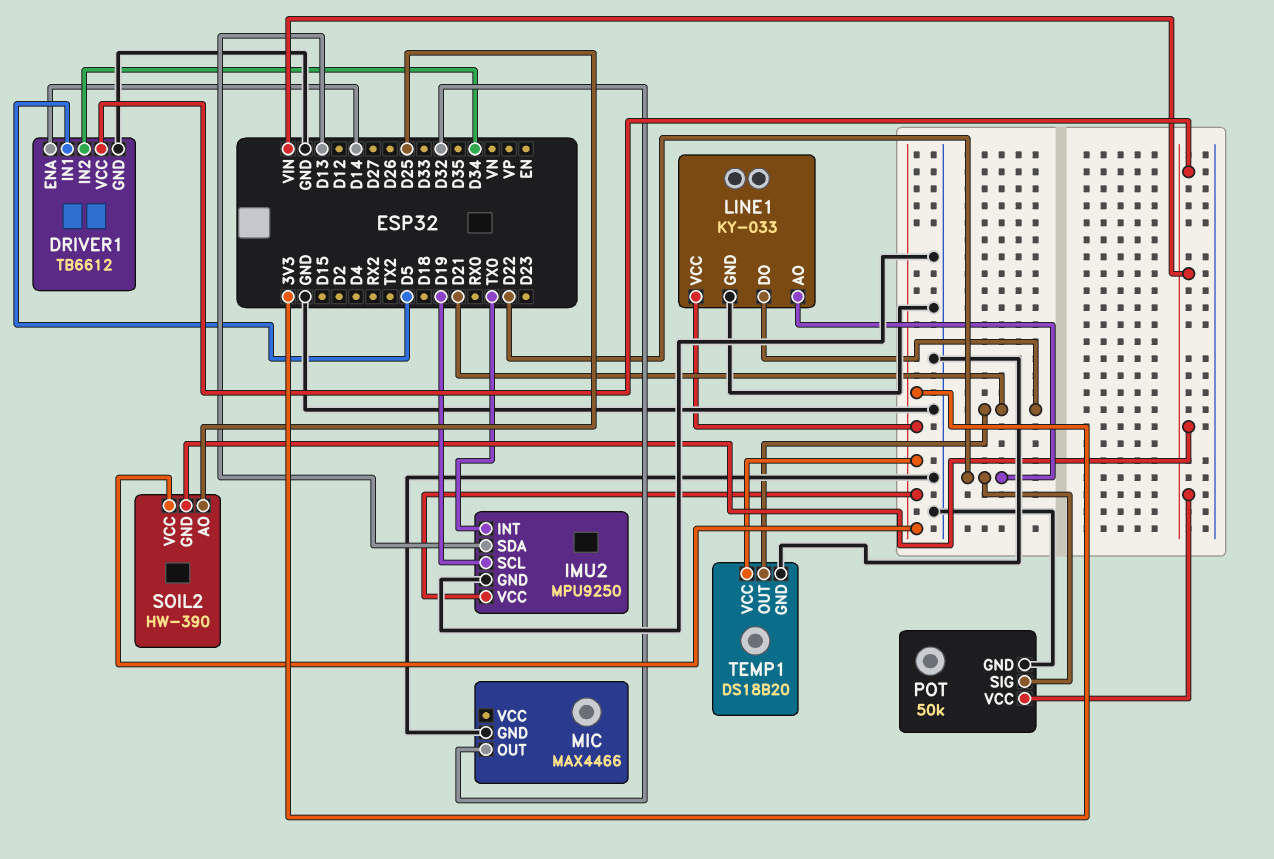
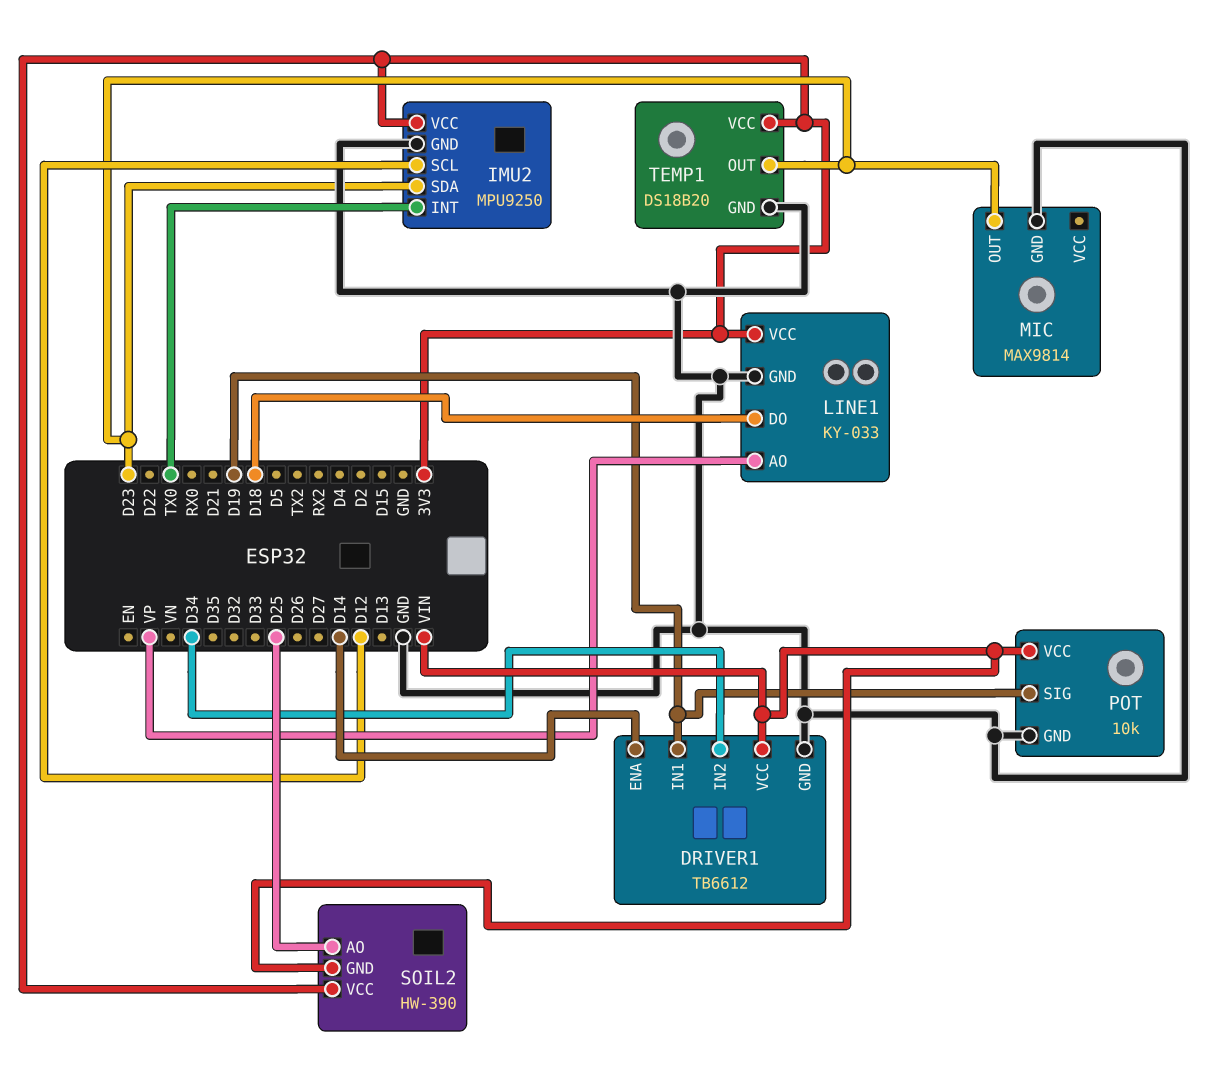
DRIVER1 pin IN1: D5 -> D19
IMU2 pin SCL: D19 -> D12
IMU2 pin SDA: D13 -> D23
LINE1 pin AO: D22 -> VP
LINE1 pin DO: D21 -> D18
MIC: MAX4466 -> MAX9814
MIC pin OUT: D32 -> D23
POT: 50k -> 10k
POT pin SIG: D22 -> D19
TEMP1 pin OUT: D21 -> D23

